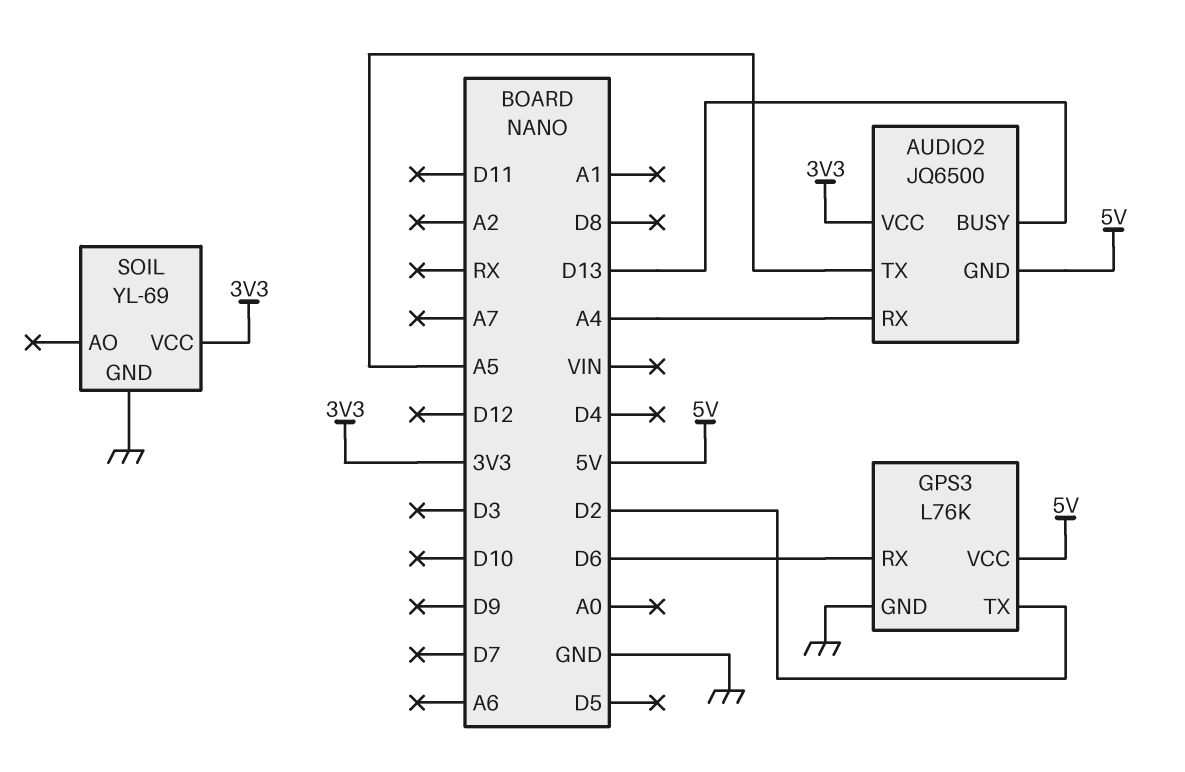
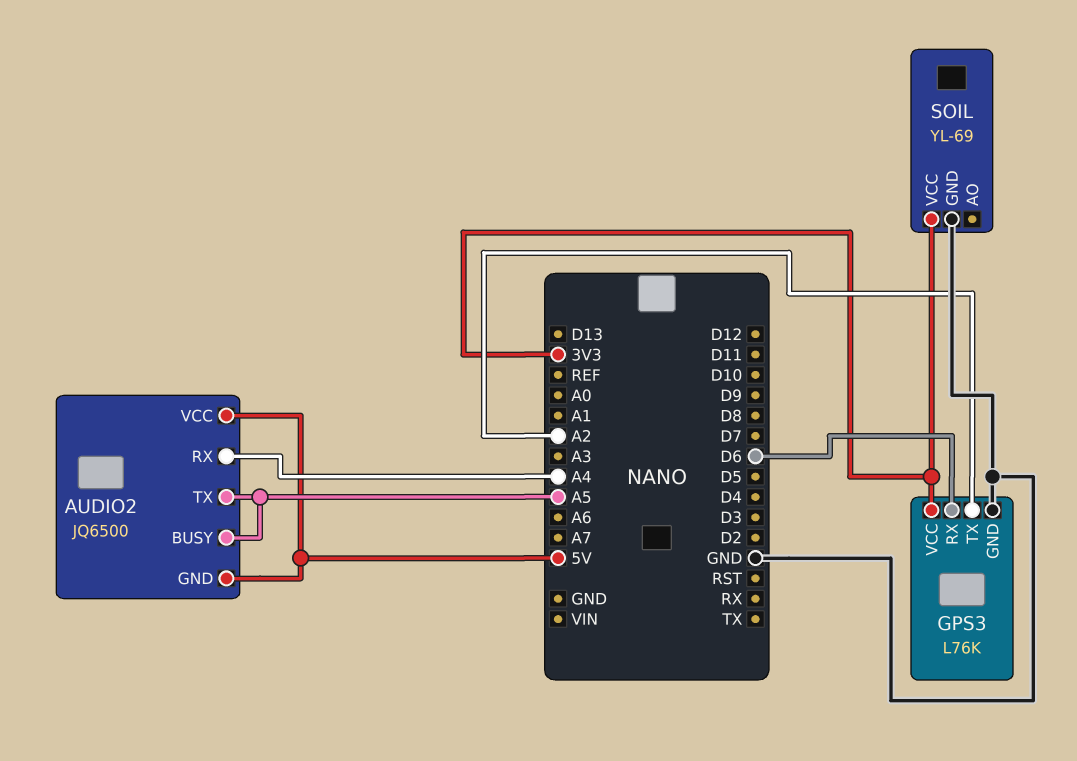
AUDIO2 pin BUSY: D13 -> A5
AUDIO2 pin VCC: 3V3 -> 5V
GPS3 pin TX: D2 -> A2
GPS3 pin VCC: 5V -> 3V3

